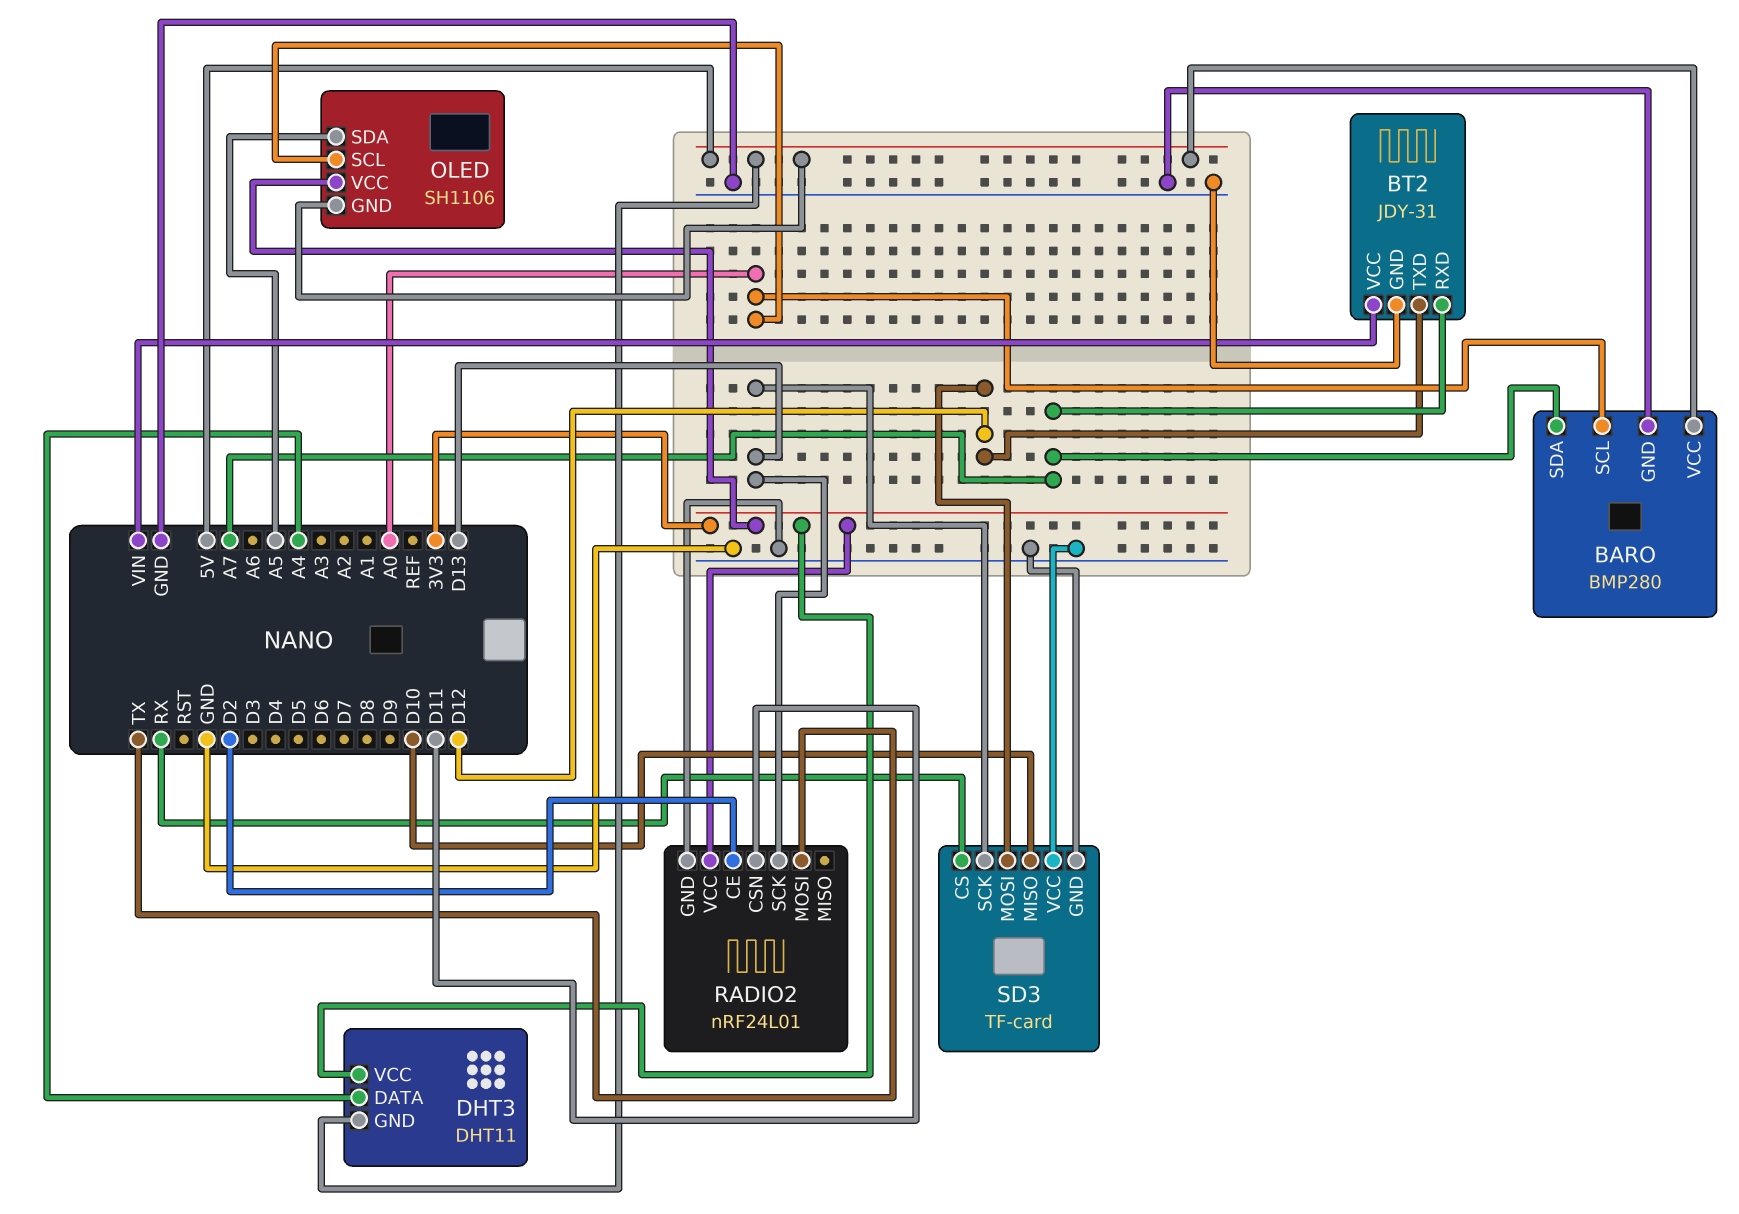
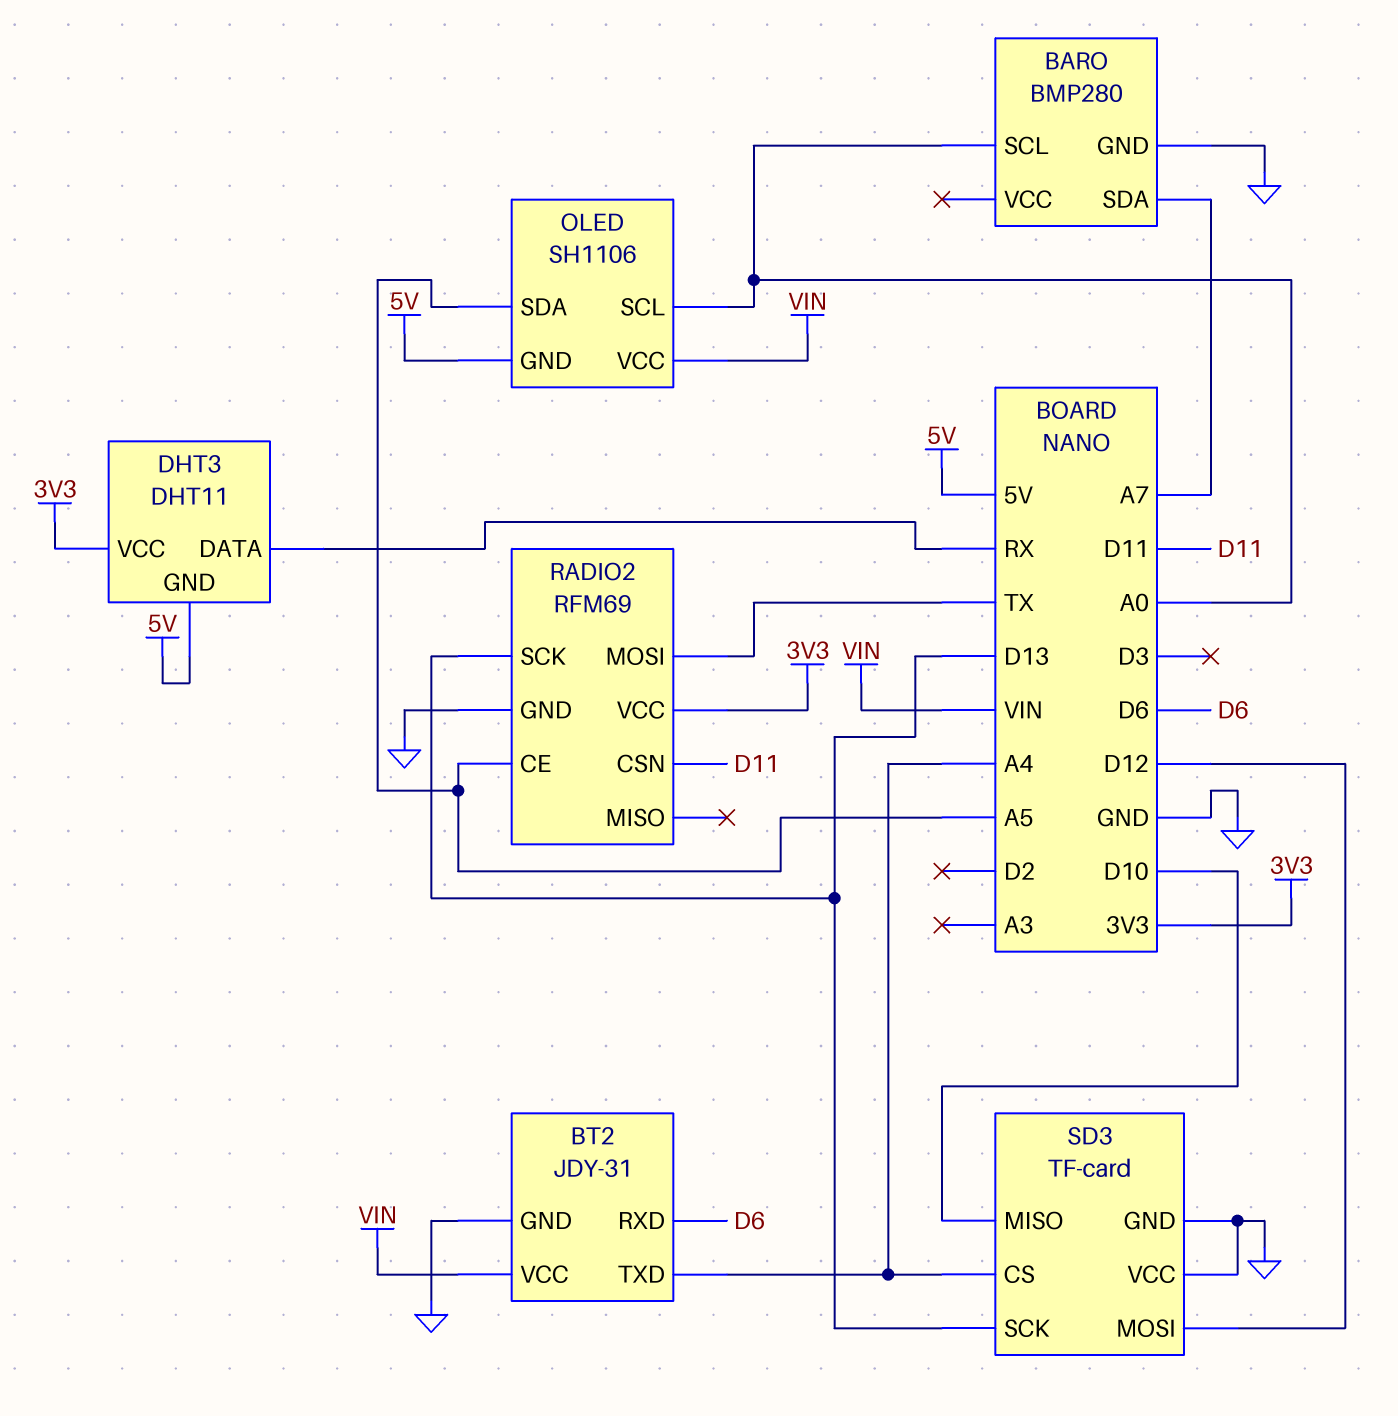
BARO pin VCC: 5V -> none
BT2 pin RXD: A7 -> D6
BT2 pin TXD: D12 -> A4
DHT3 pin DATA: A4 -> RX
OLED pin VCC: 3V3 -> VIN
RADIO2: nRF24L01 -> RFM69
RADIO2 pin CE: D2 -> A5
SD3 pin CS: RX -> A4

